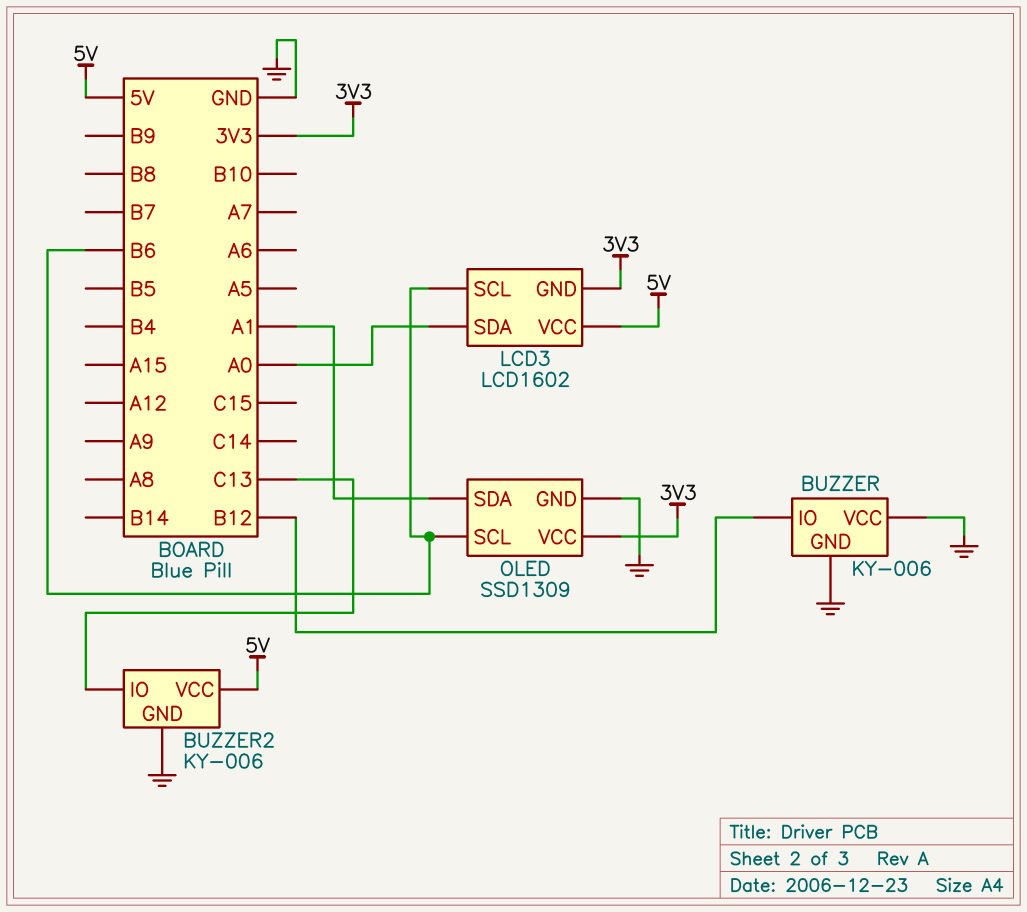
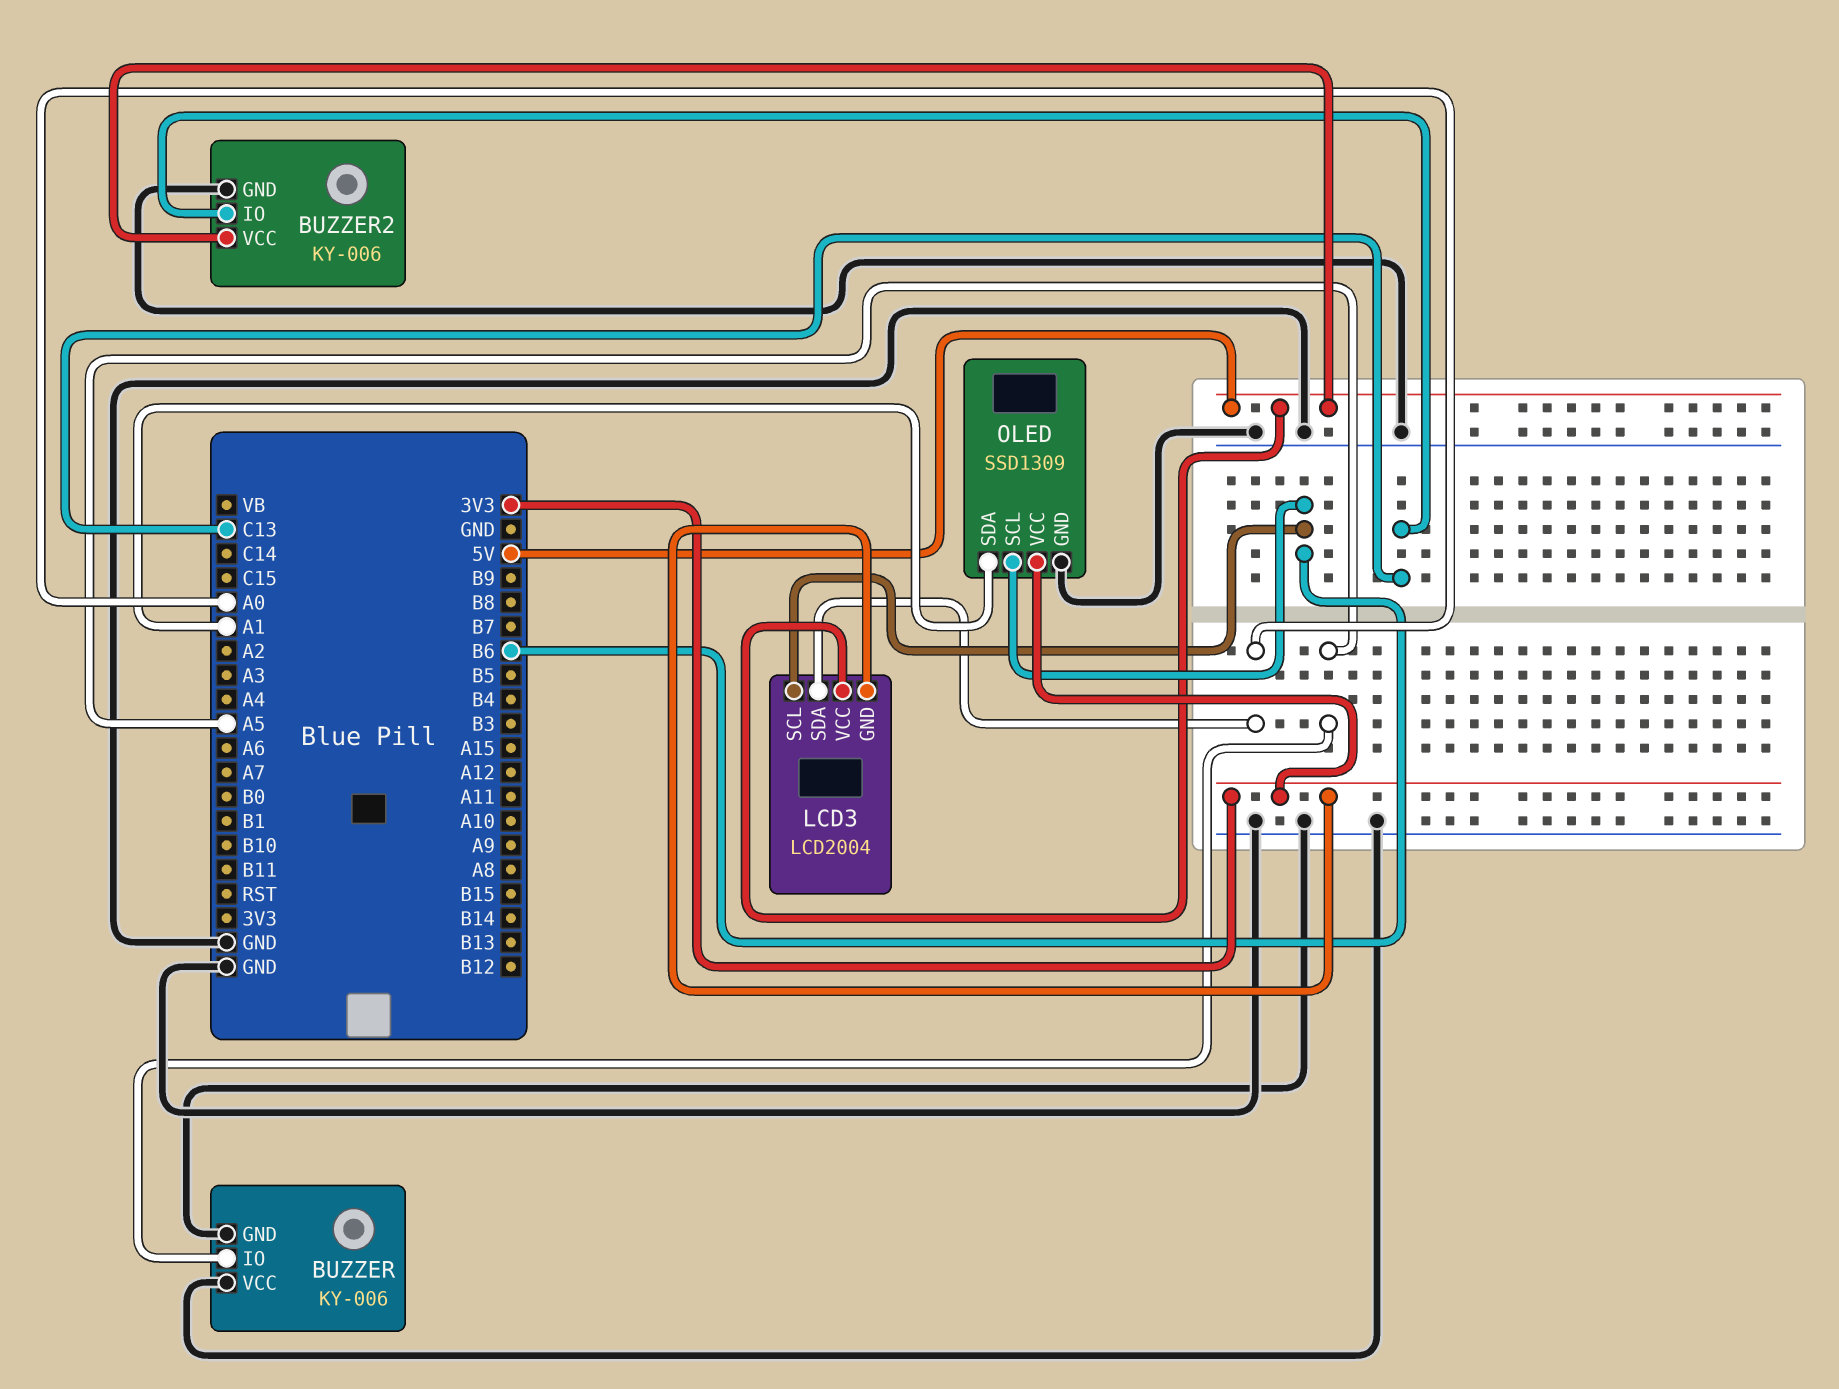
BUZZER pin IO: B12 -> A5
LCD3: LCD1602 -> LCD2004

